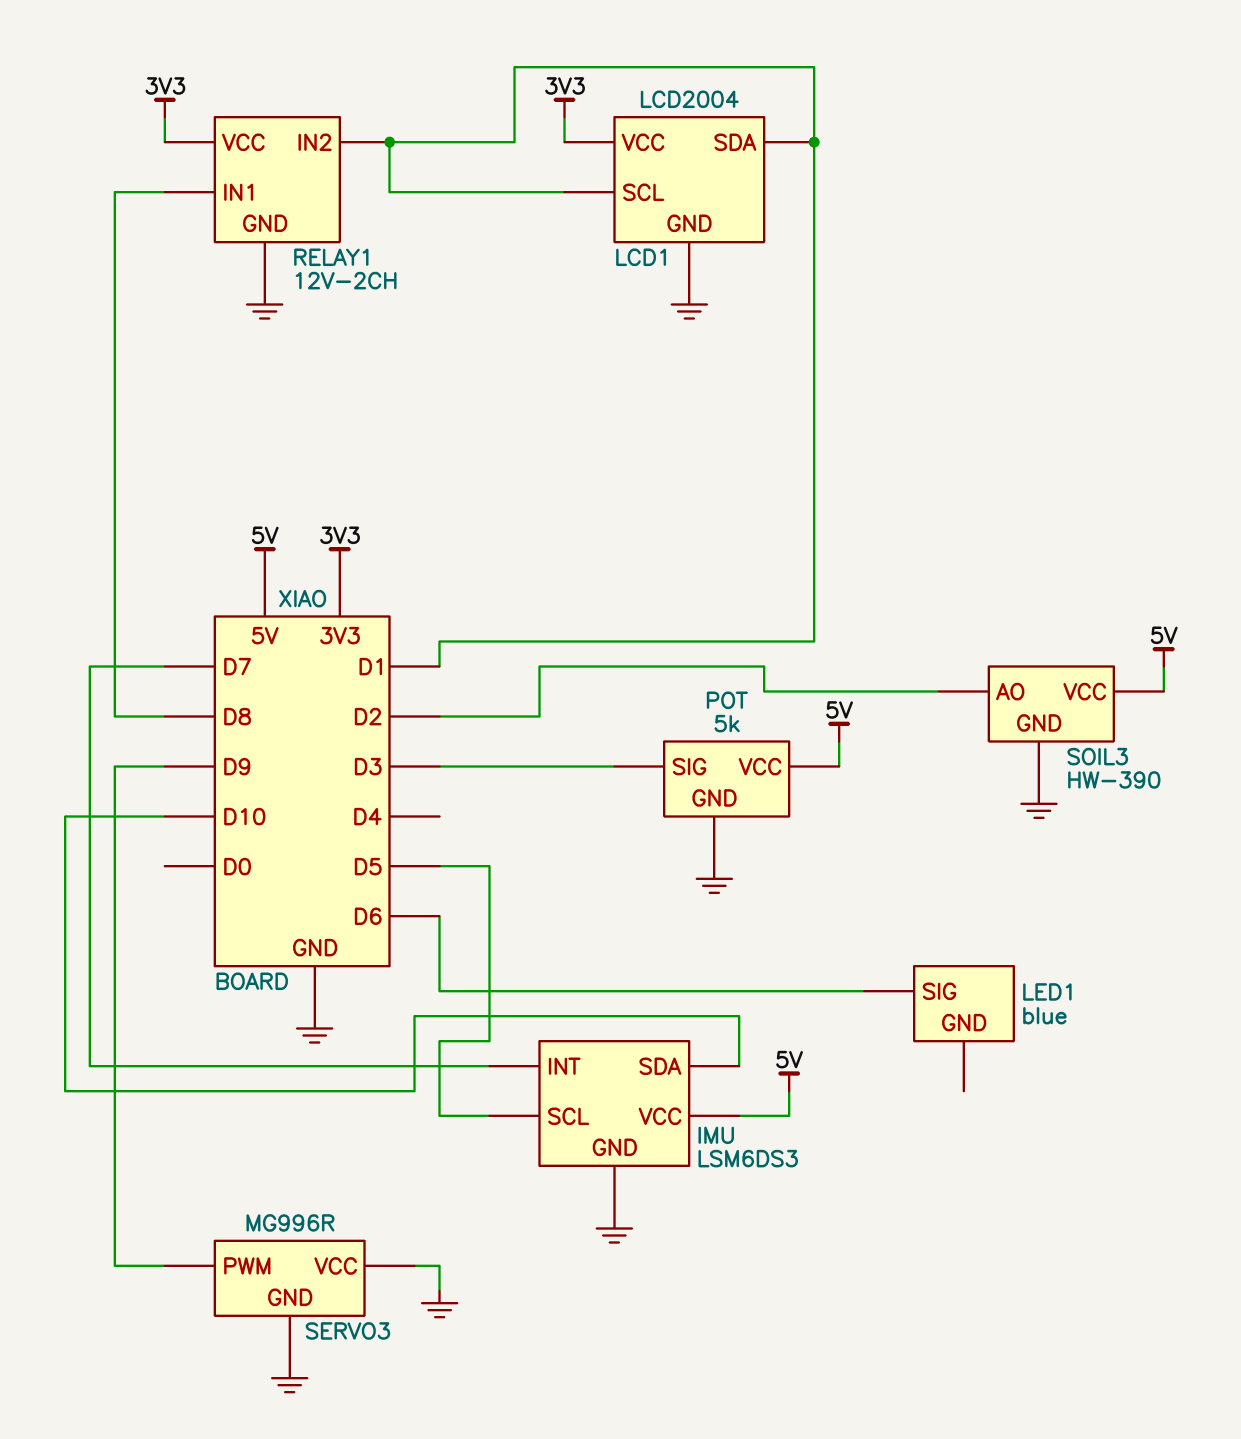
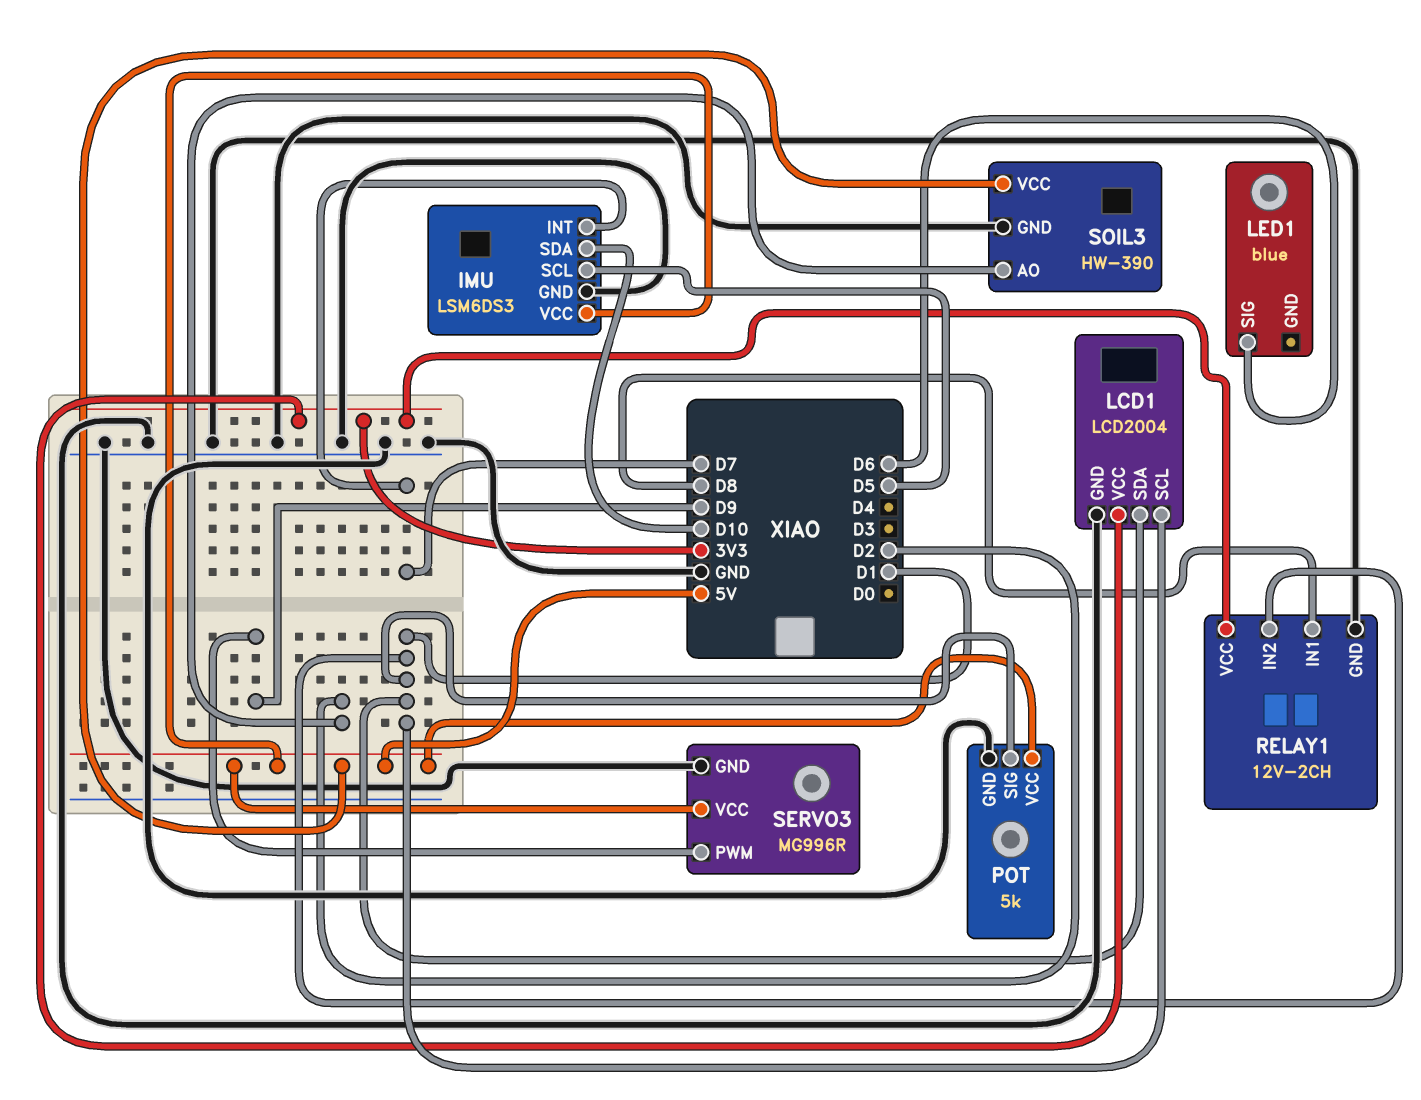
POT pin SIG: D3 -> D1
SERVO3 pin VCC: GND -> 5V

